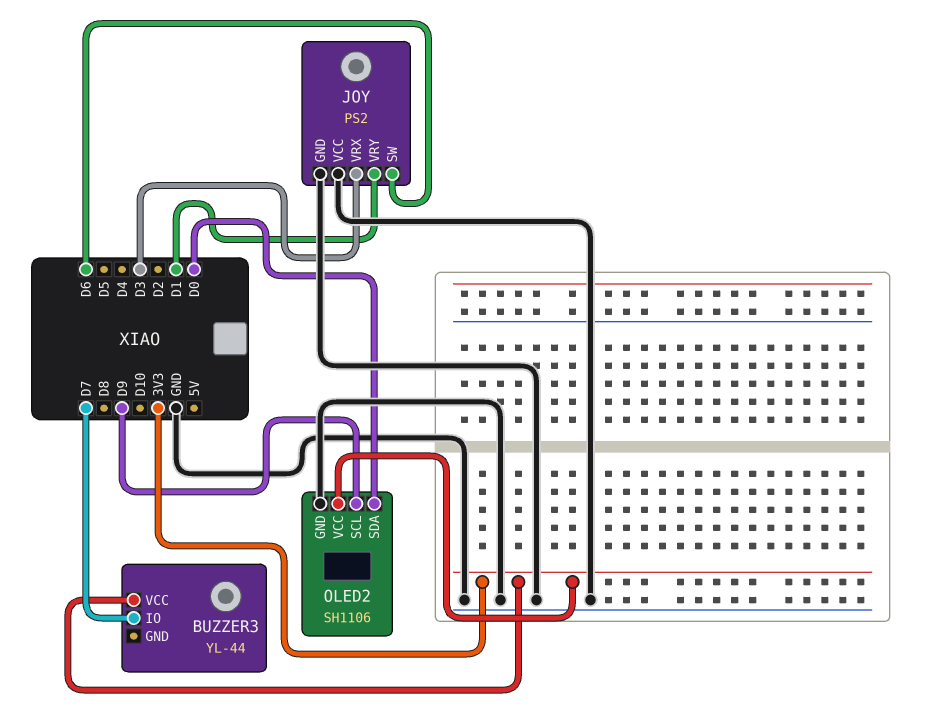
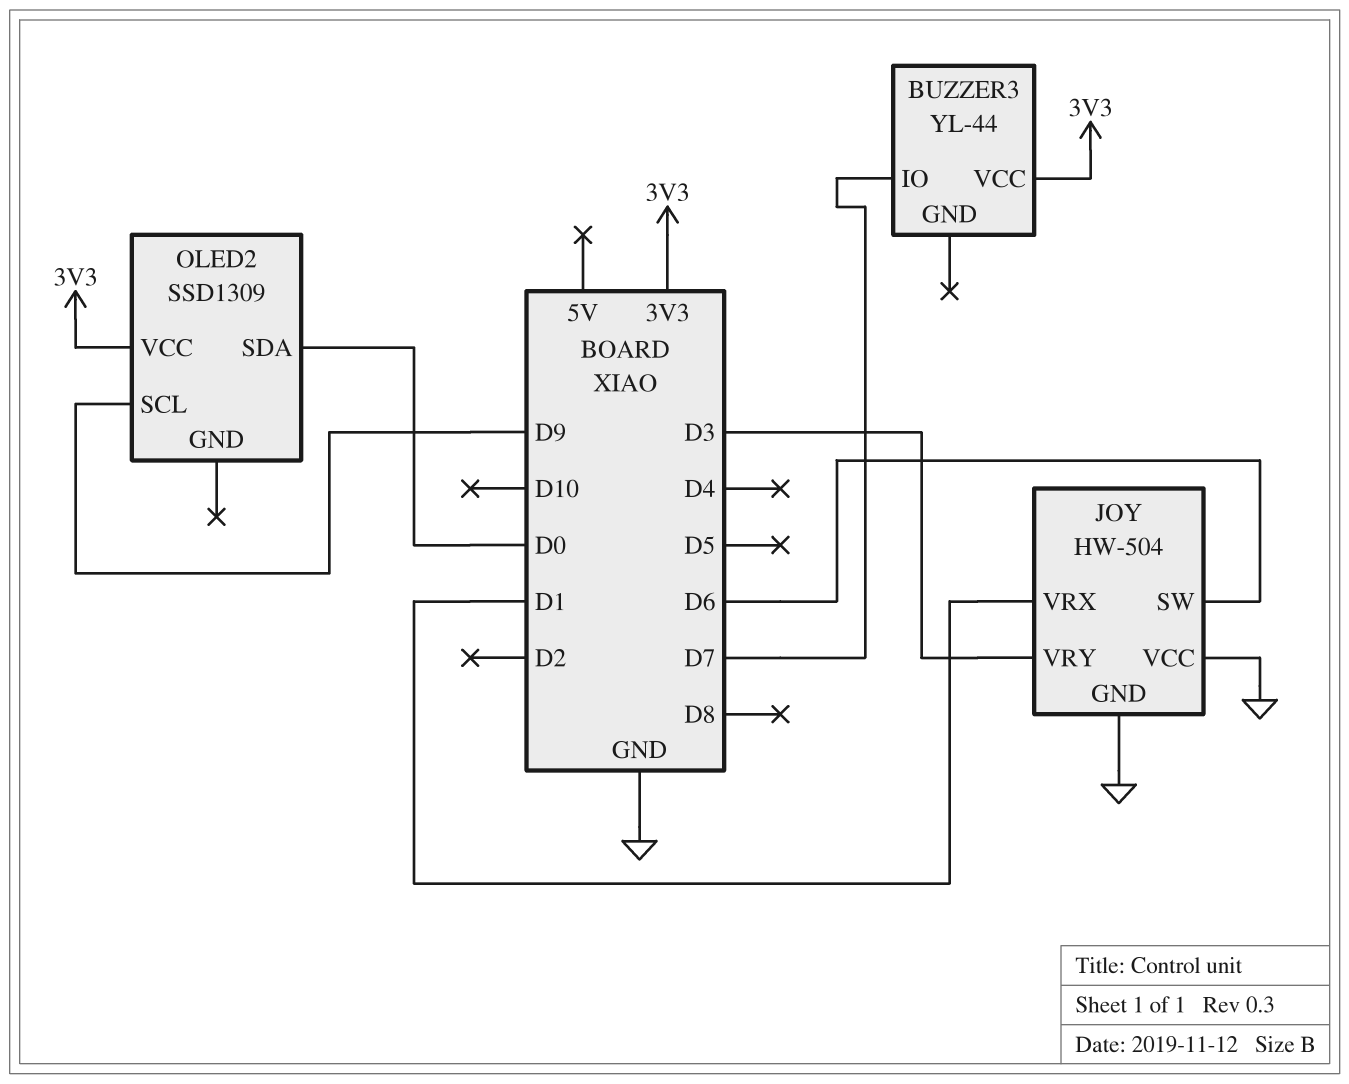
JOY: PS2 -> HW-504
JOY pin VRX: D3 -> D1
JOY pin VRY: D1 -> D3
OLED2: SH1106 -> SSD1309
OLED2 pin GND: GND -> none

